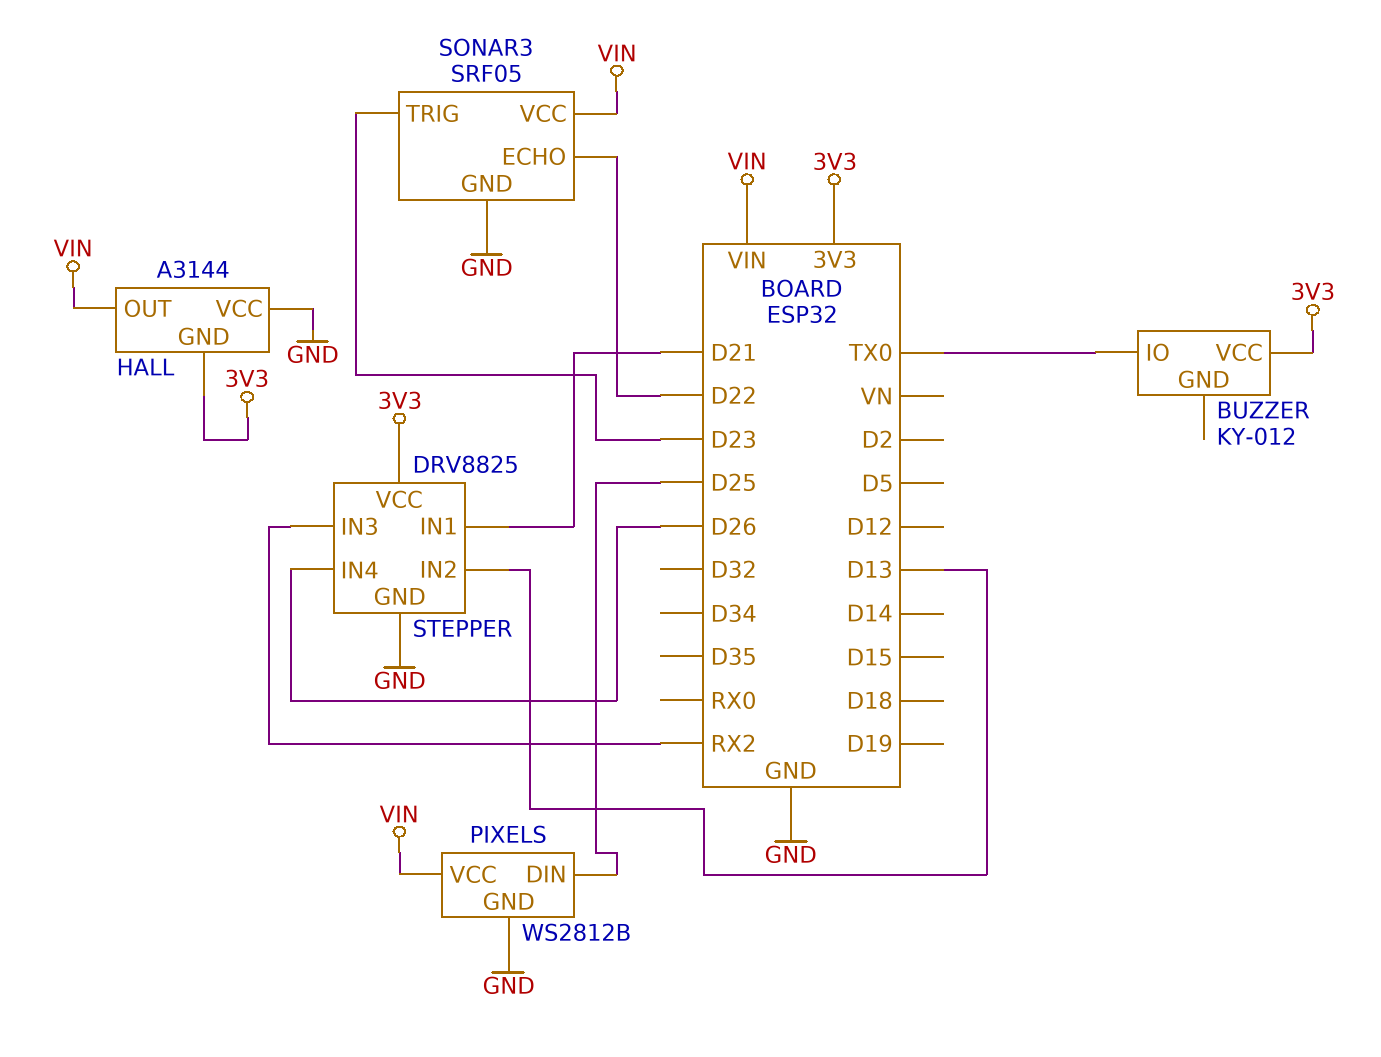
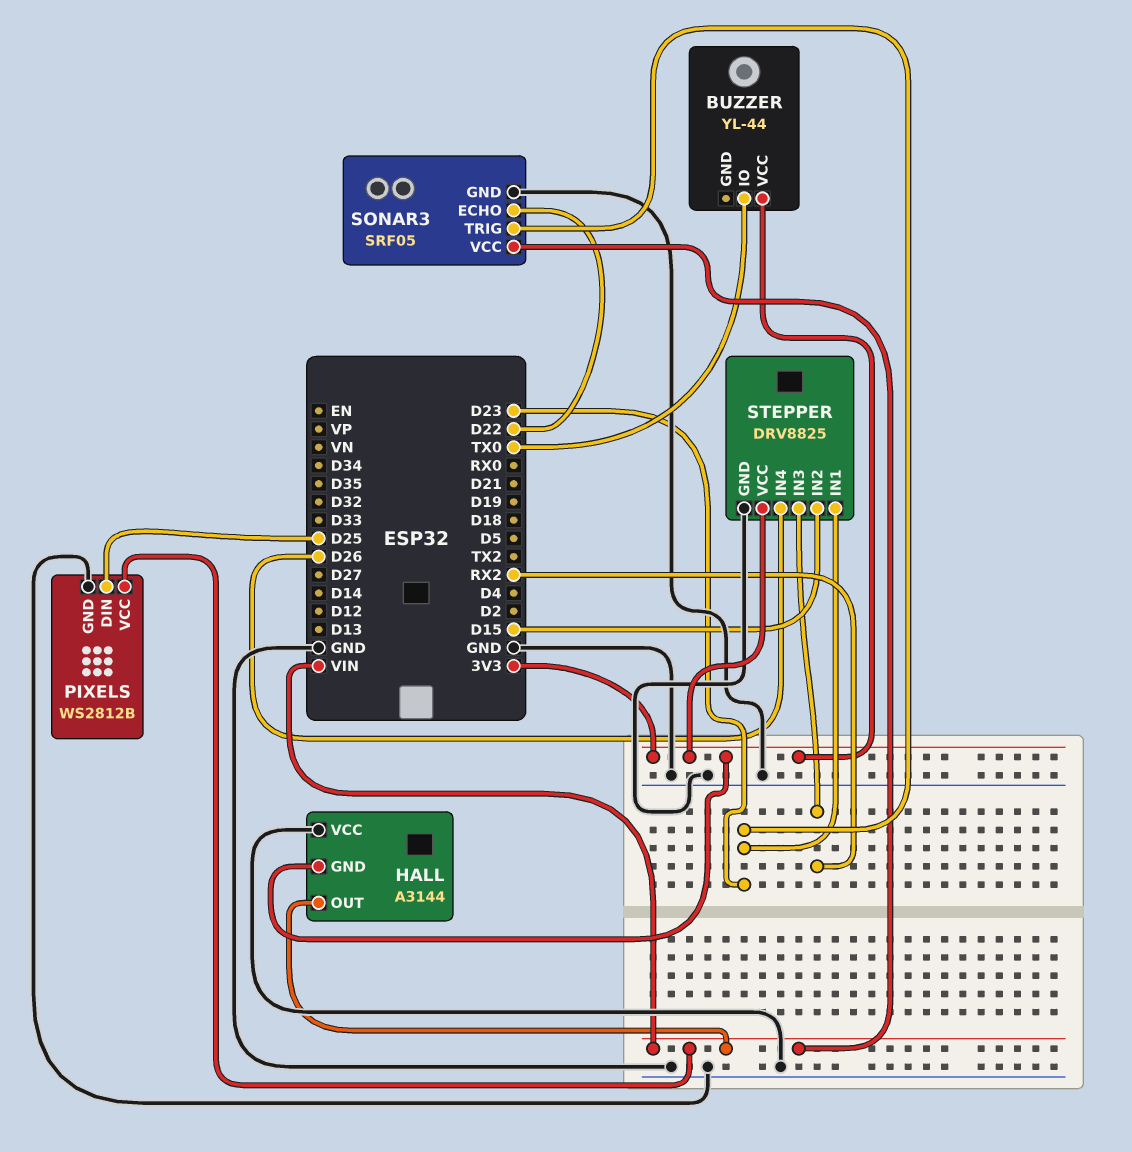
BUZZER: KY-012 -> YL-44
STEPPER pin IN1: D21 -> D23
STEPPER pin IN2: D13 -> D15

